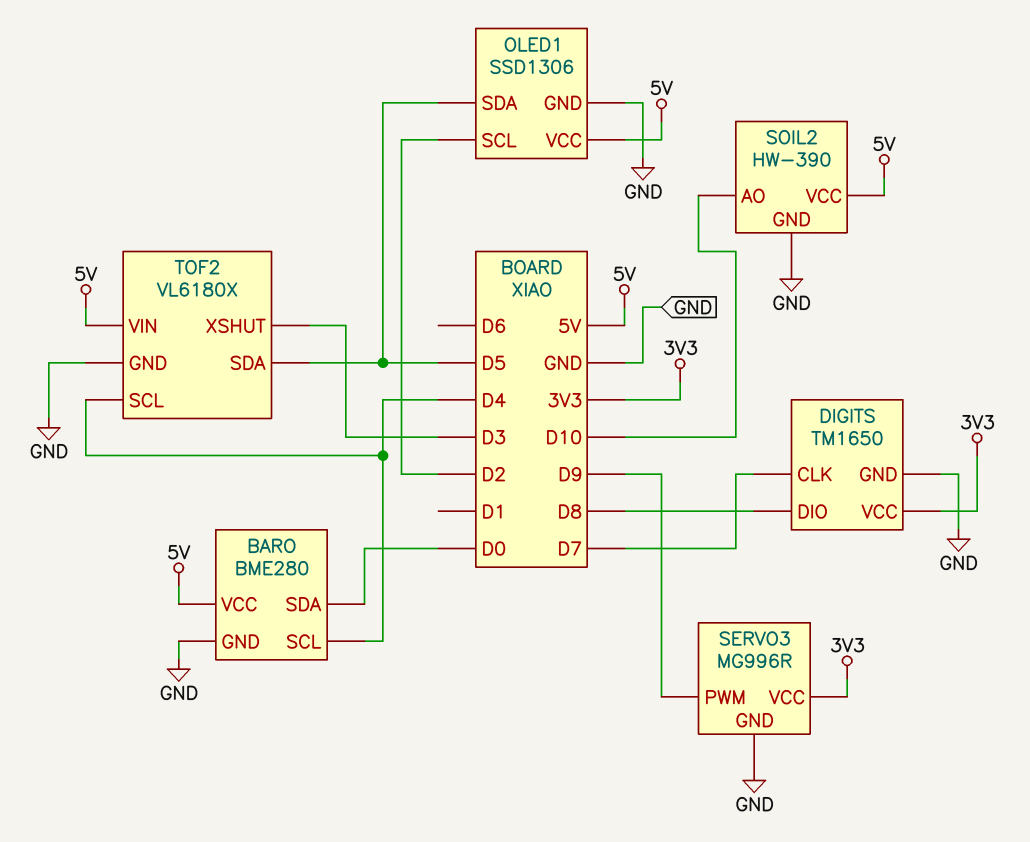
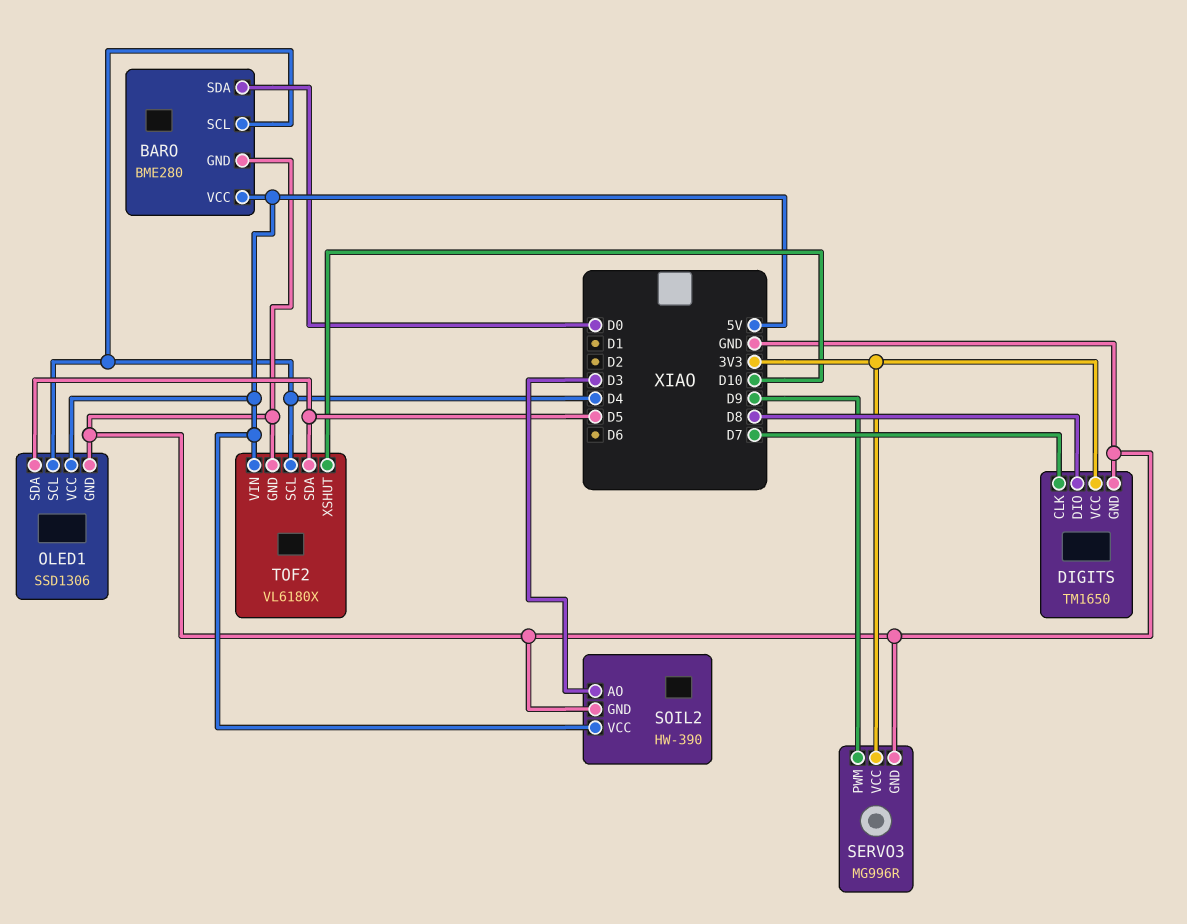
OLED1 pin SCL: D2 -> D4
SOIL2 pin AO: D10 -> D3
TOF2 pin XSHUT: D3 -> D10

